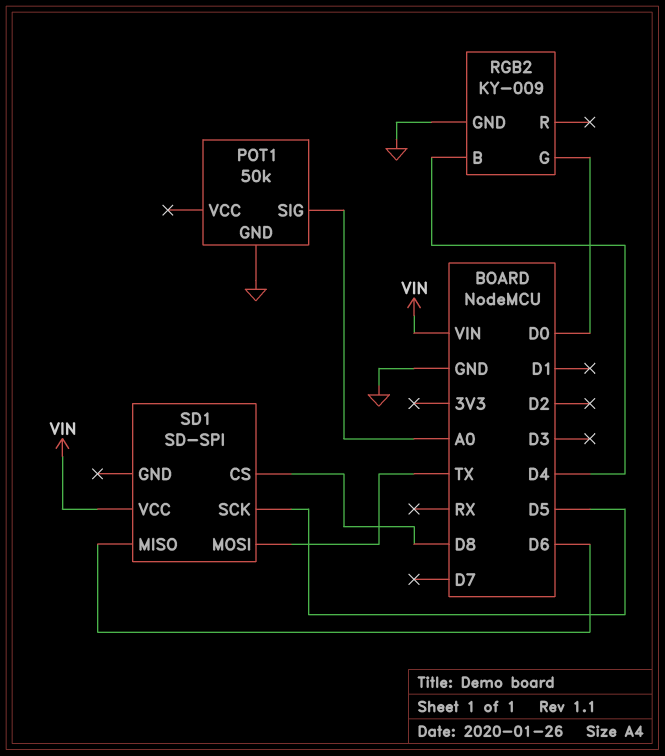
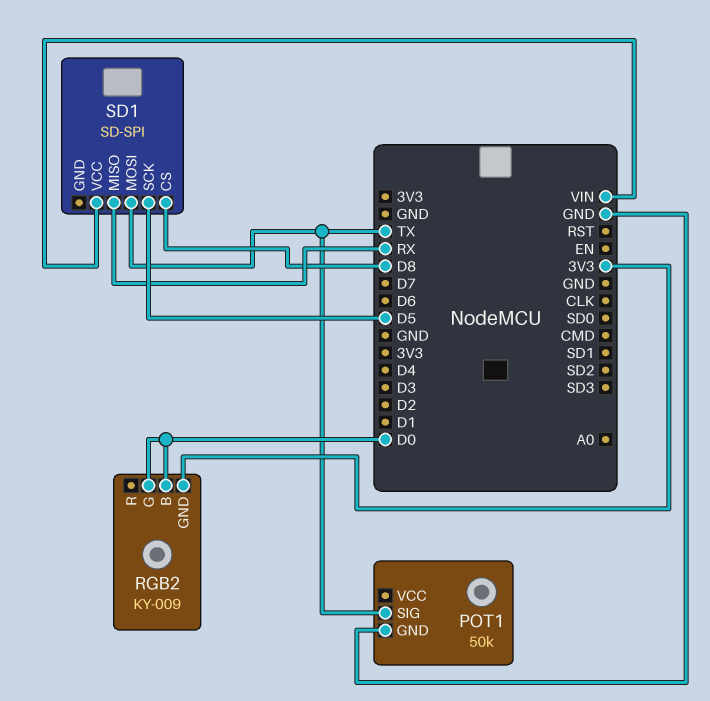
POT1 pin SIG: A0 -> TX
RGB2 pin B: D4 -> D0
RGB2 pin GND: GND -> 3V3
SD1 pin MISO: D6 -> RX

